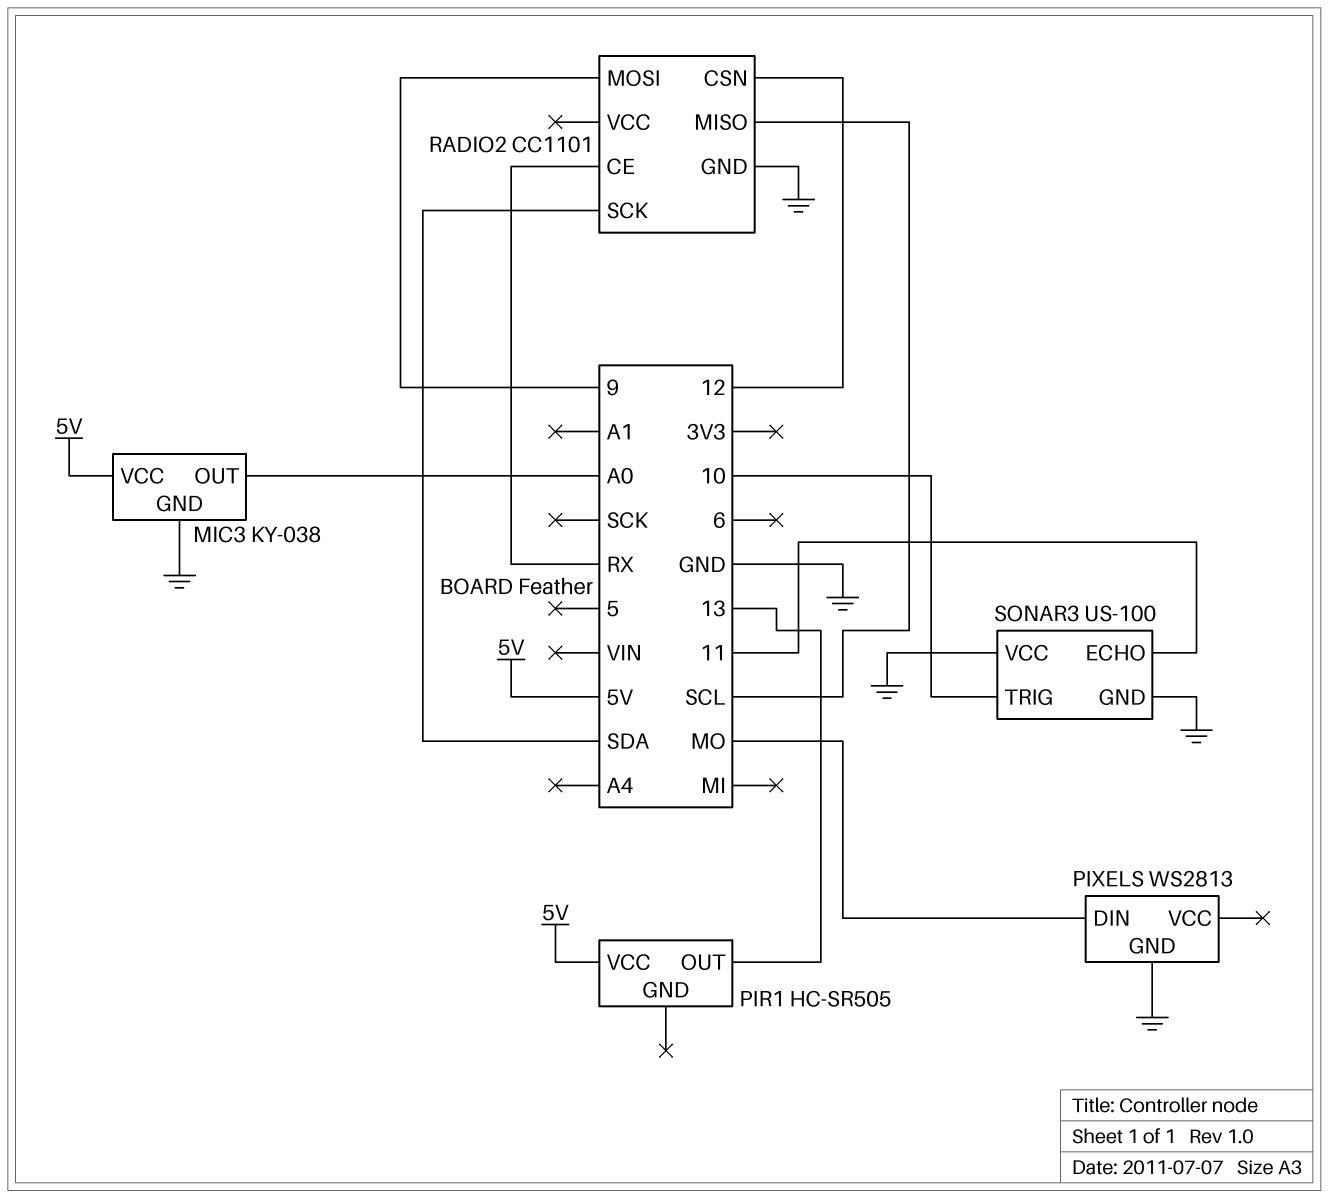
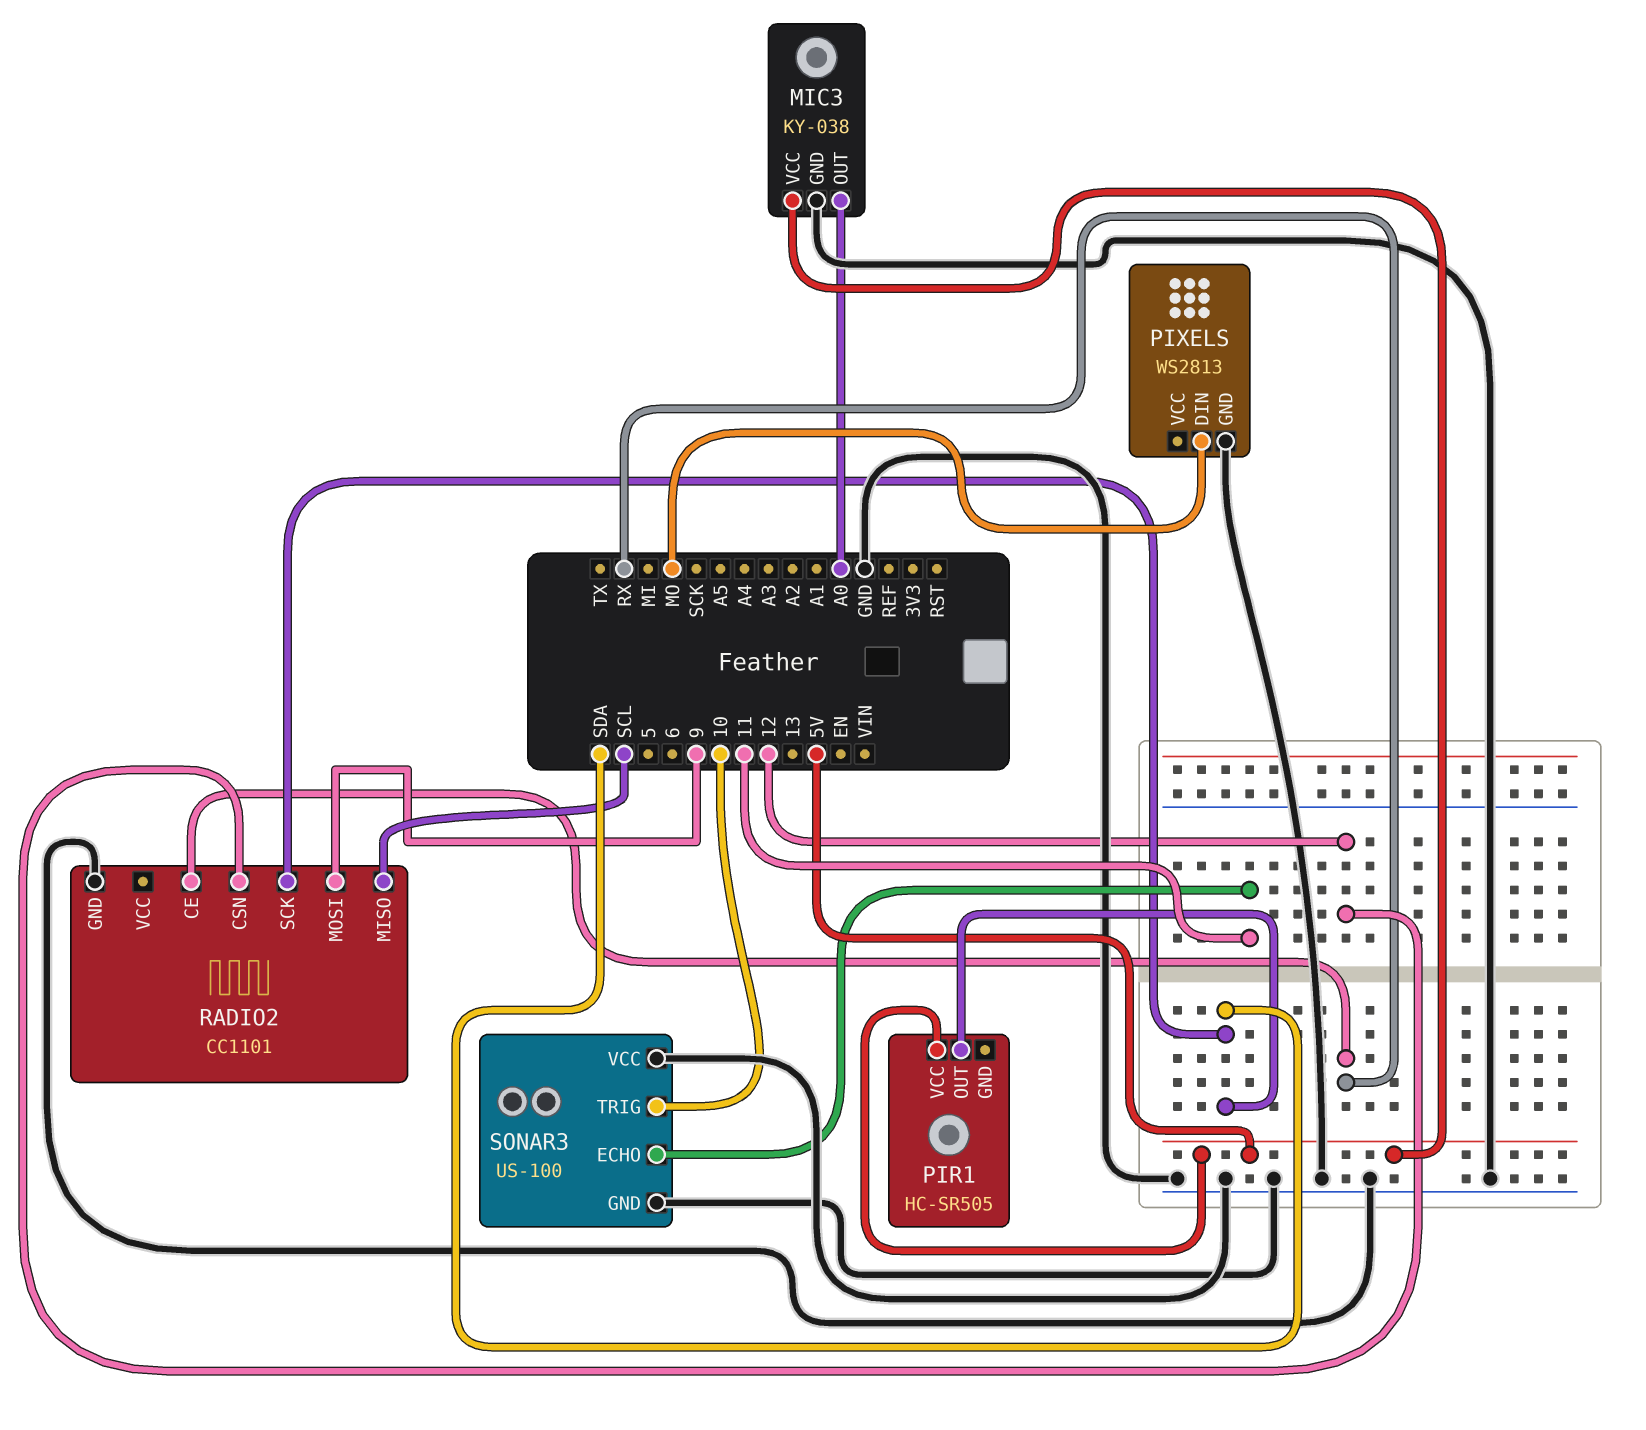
PIR1 pin OUT: 13 -> SDA

